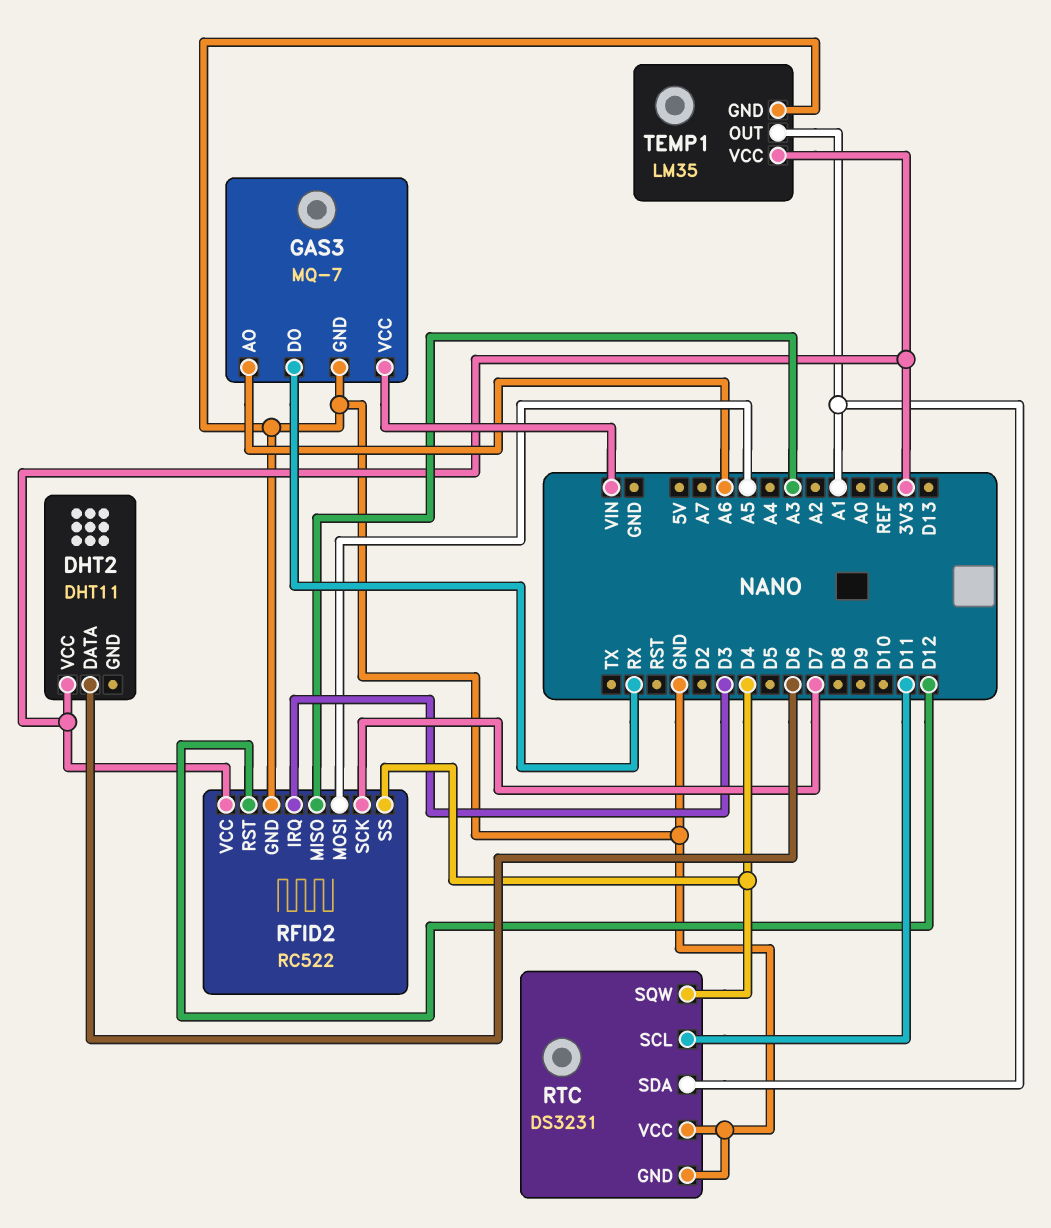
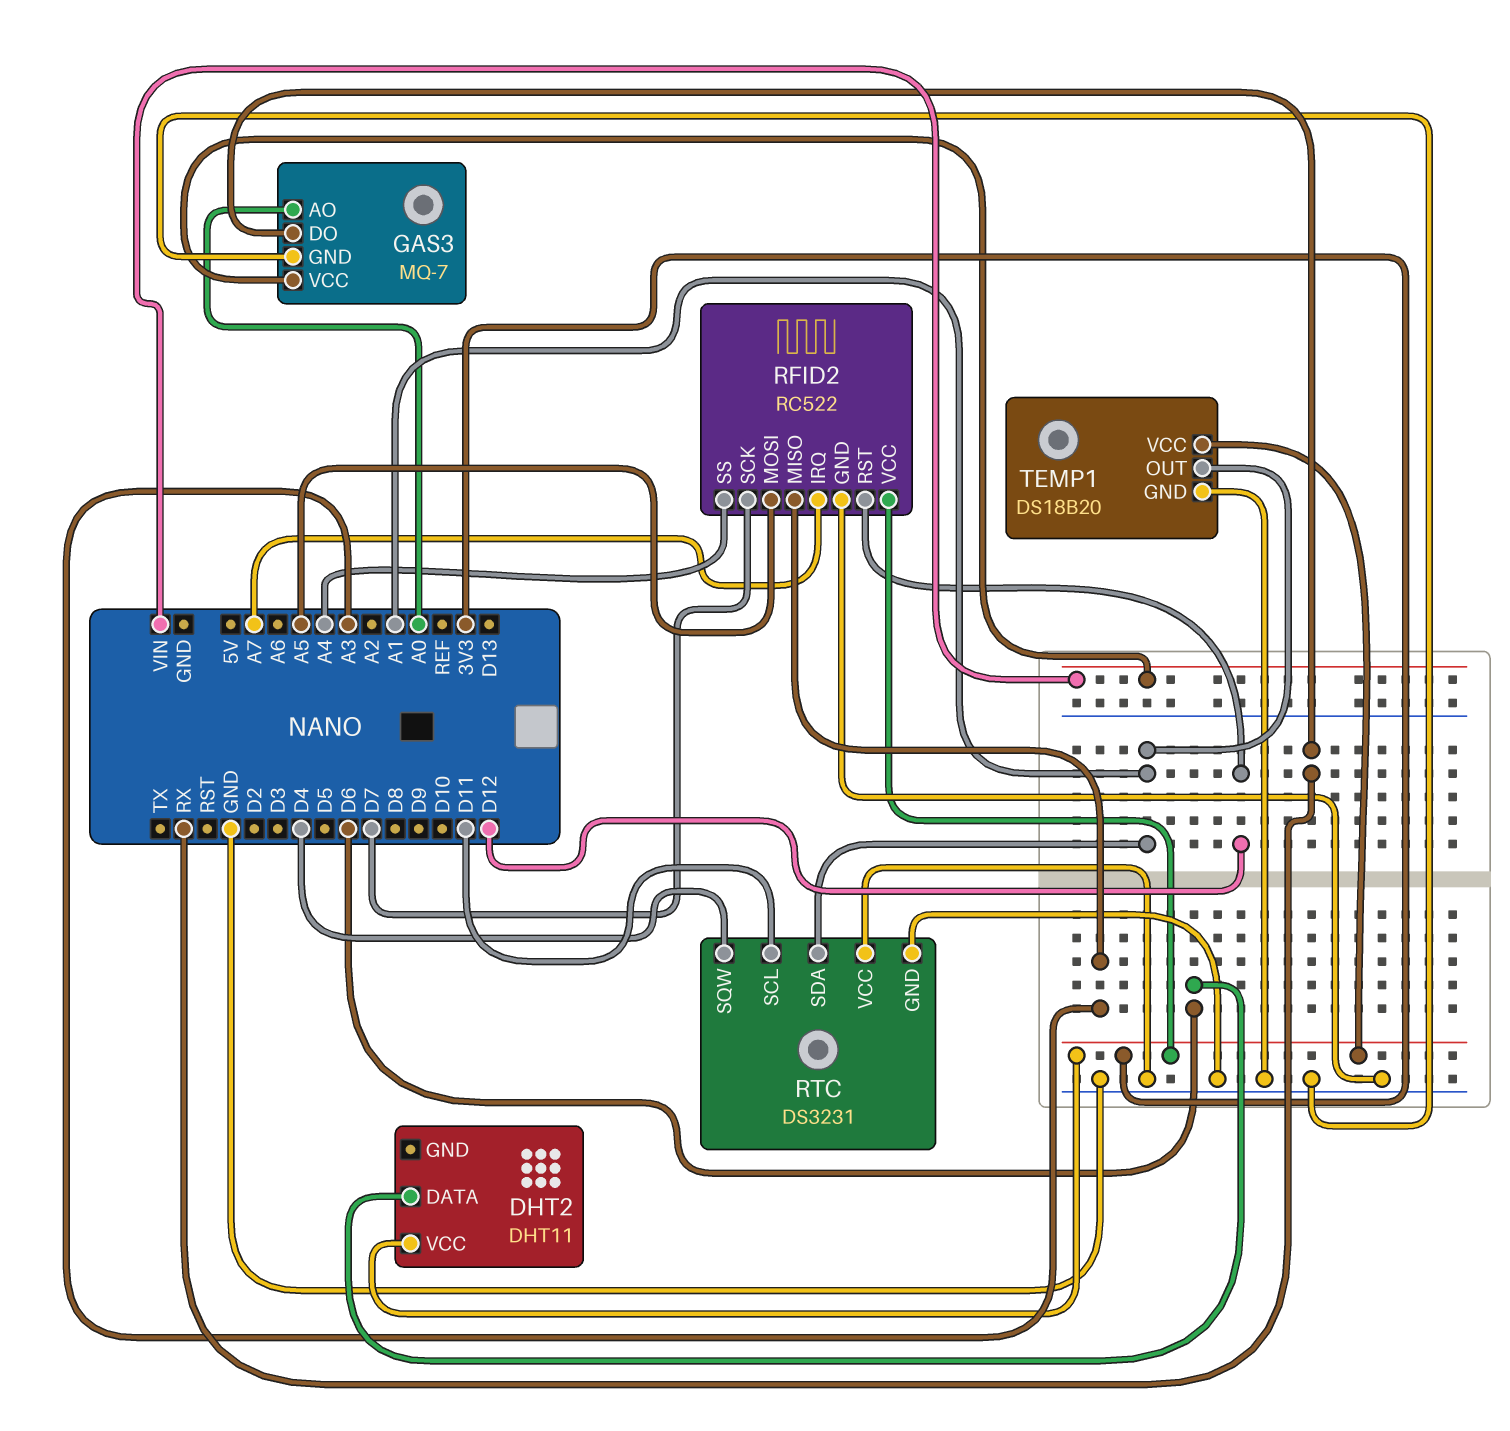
GAS3 pin AO: A6 -> A0
RFID2 pin IRQ: D3 -> A7
RFID2 pin SS: D4 -> A4
TEMP1: LM35 -> DS18B20

